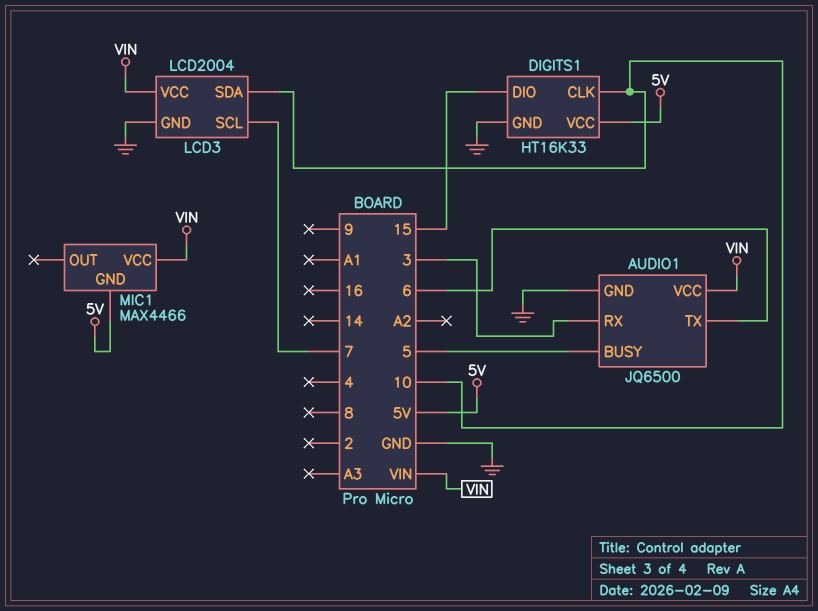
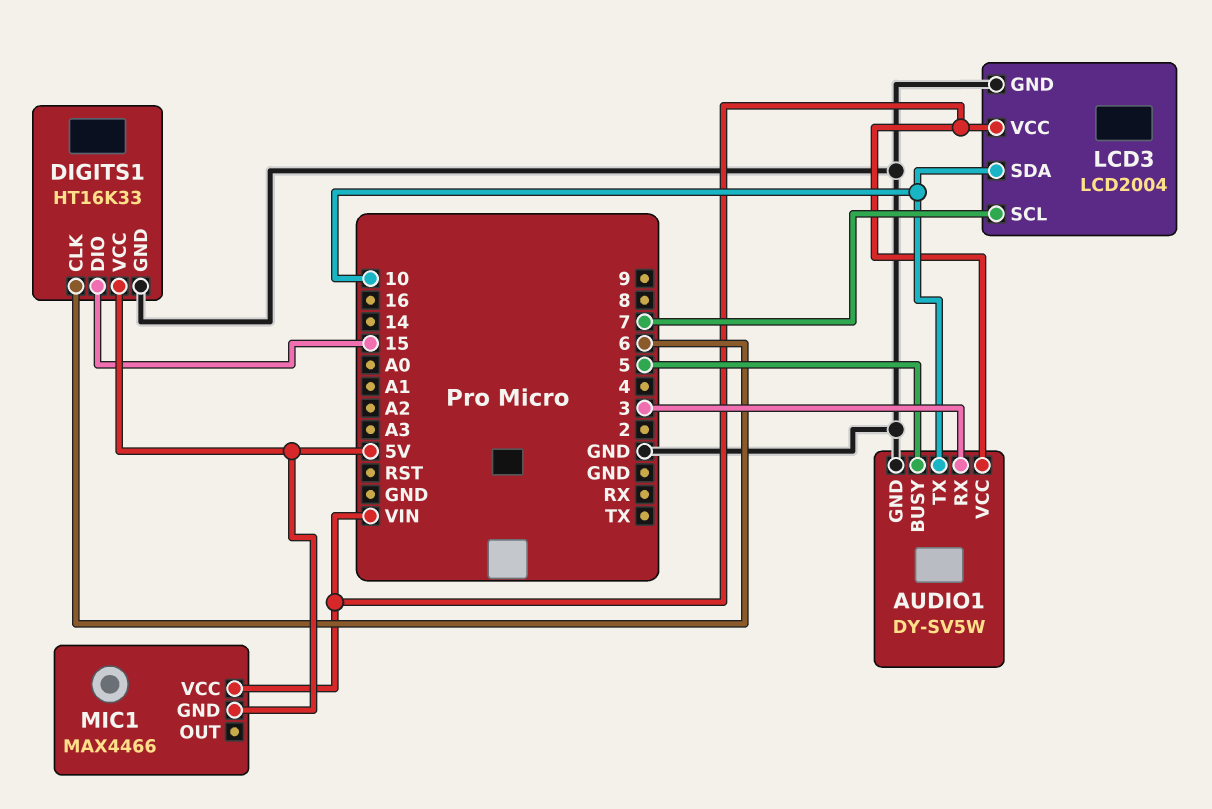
AUDIO1: JQ6500 -> DY-SV5W
AUDIO1 pin TX: 6 -> 10
DIGITS1 pin CLK: 10 -> 6

